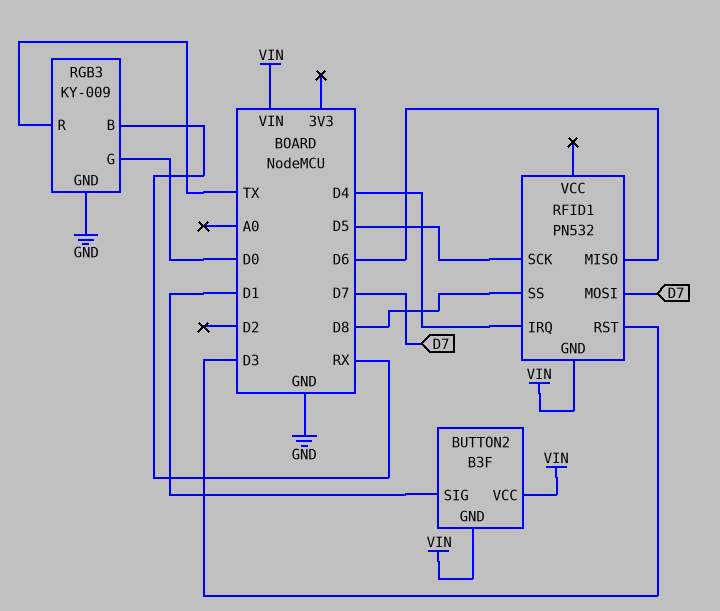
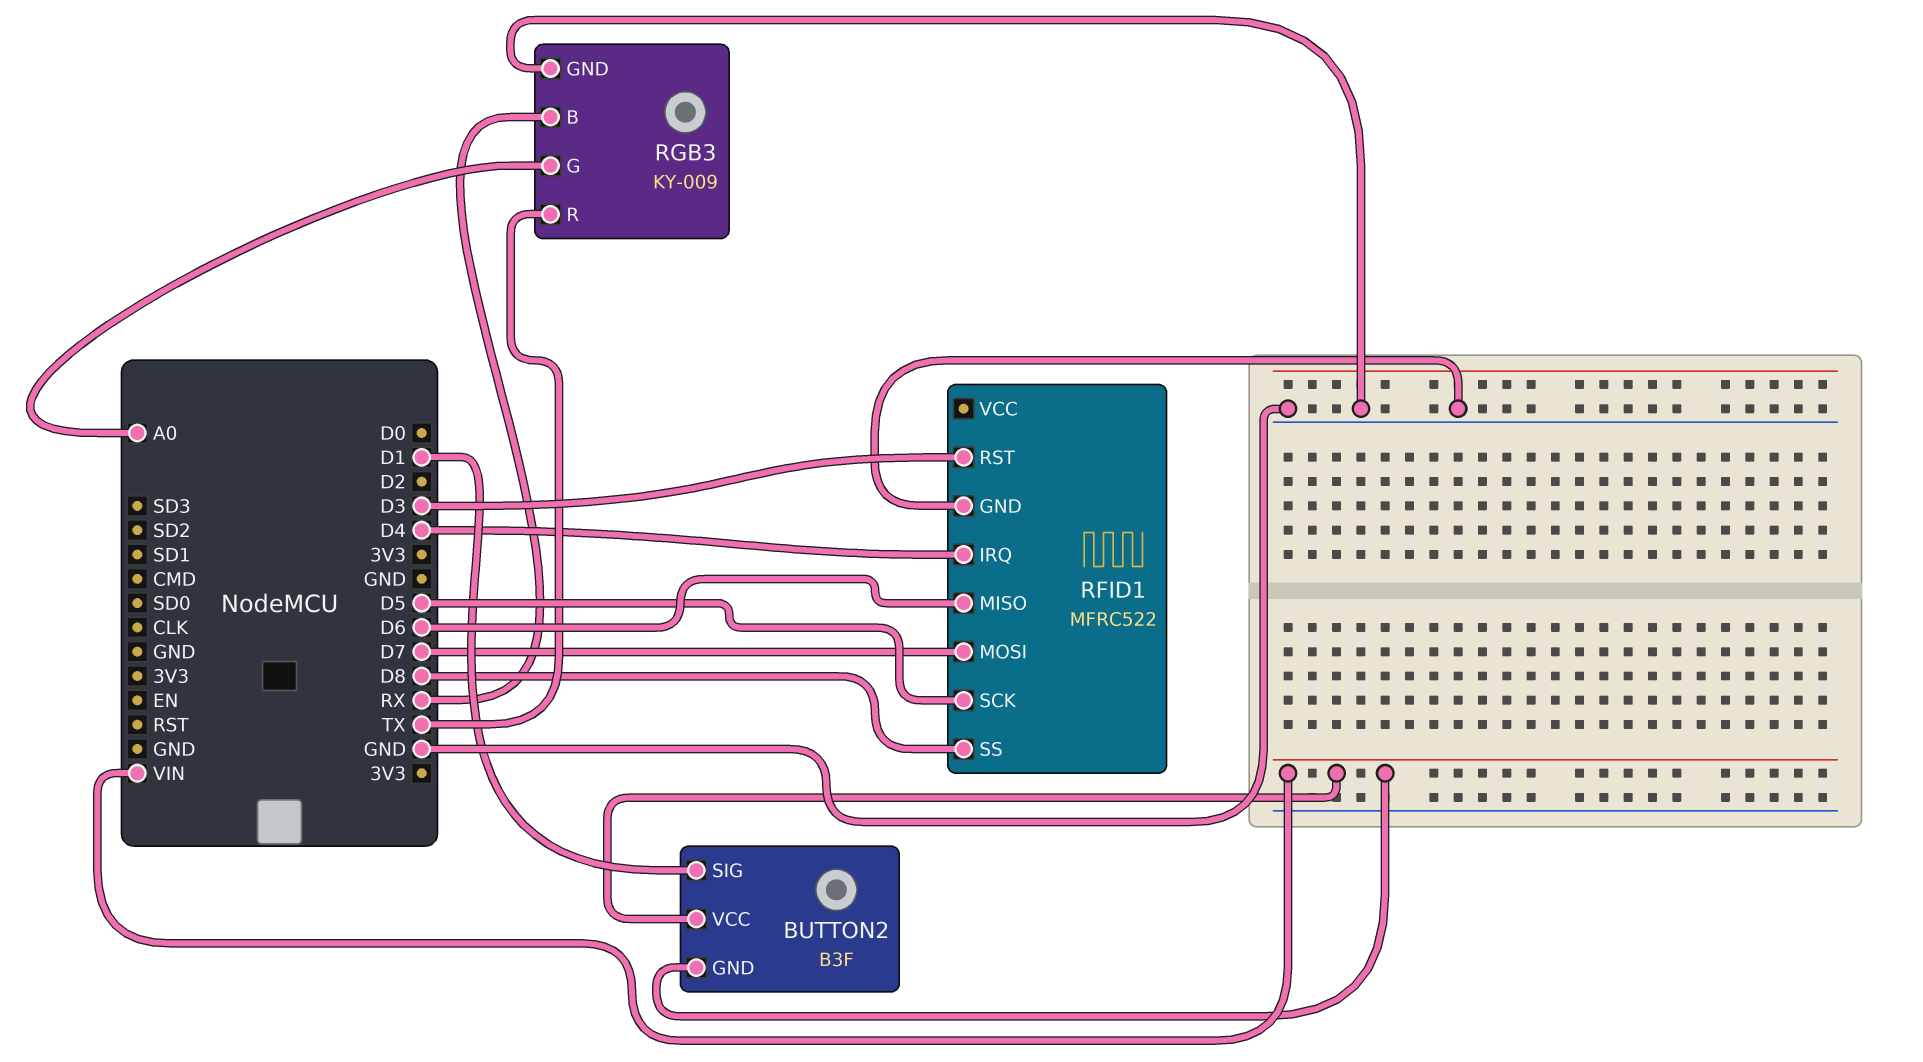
RFID1: PN532 -> MFRC522
RFID1 pin GND: VIN -> GND
RGB3 pin G: D0 -> A0

